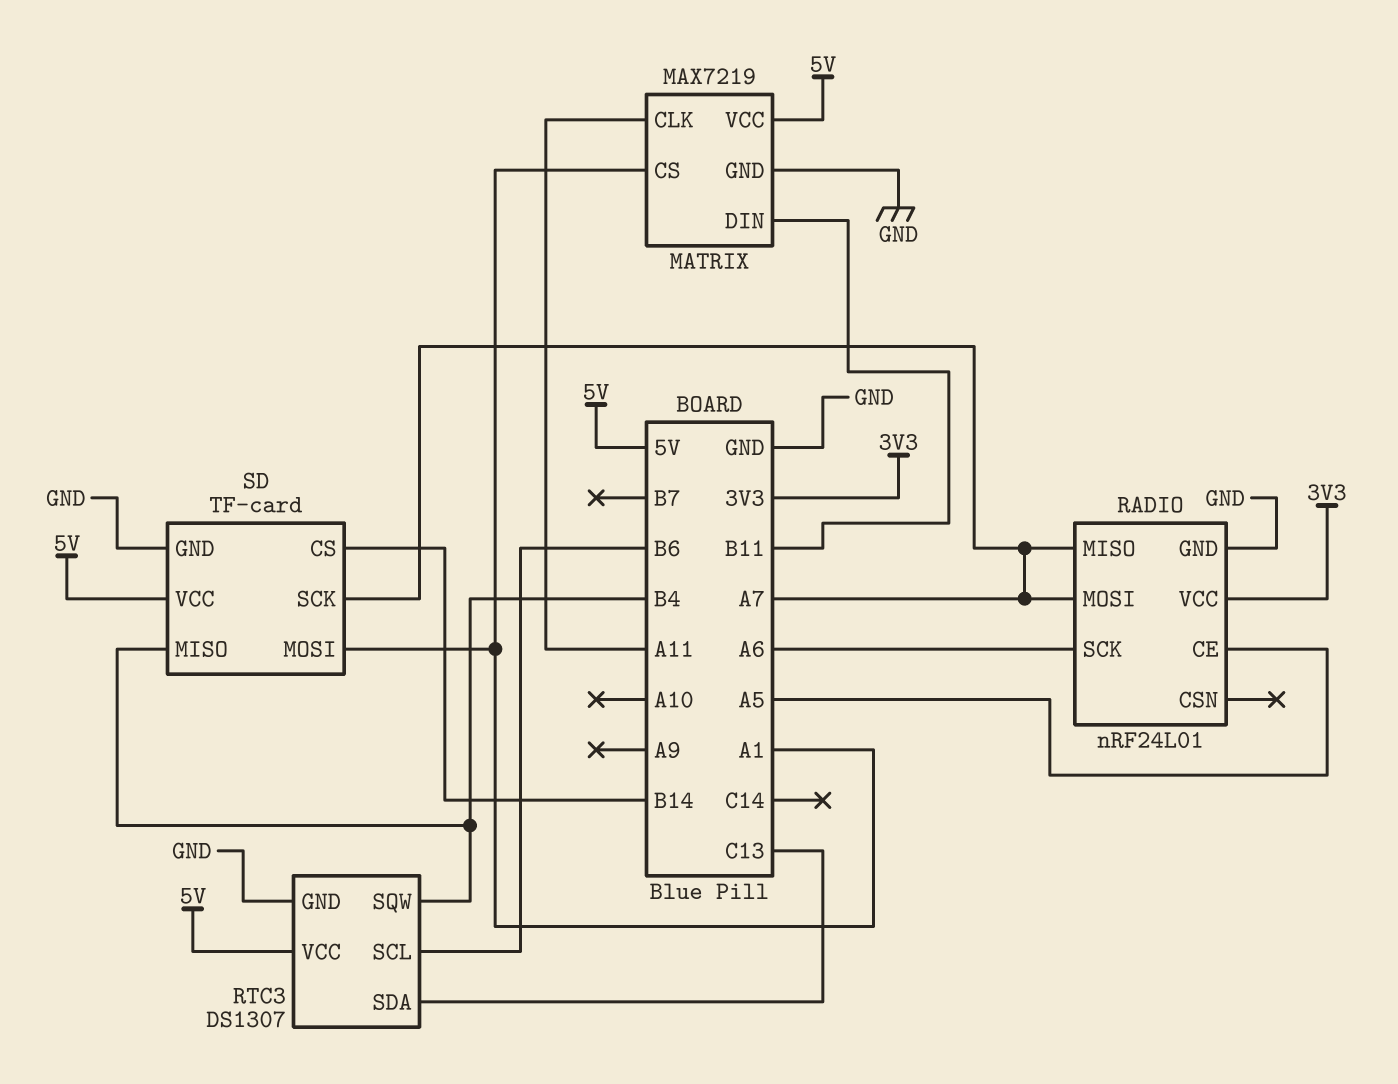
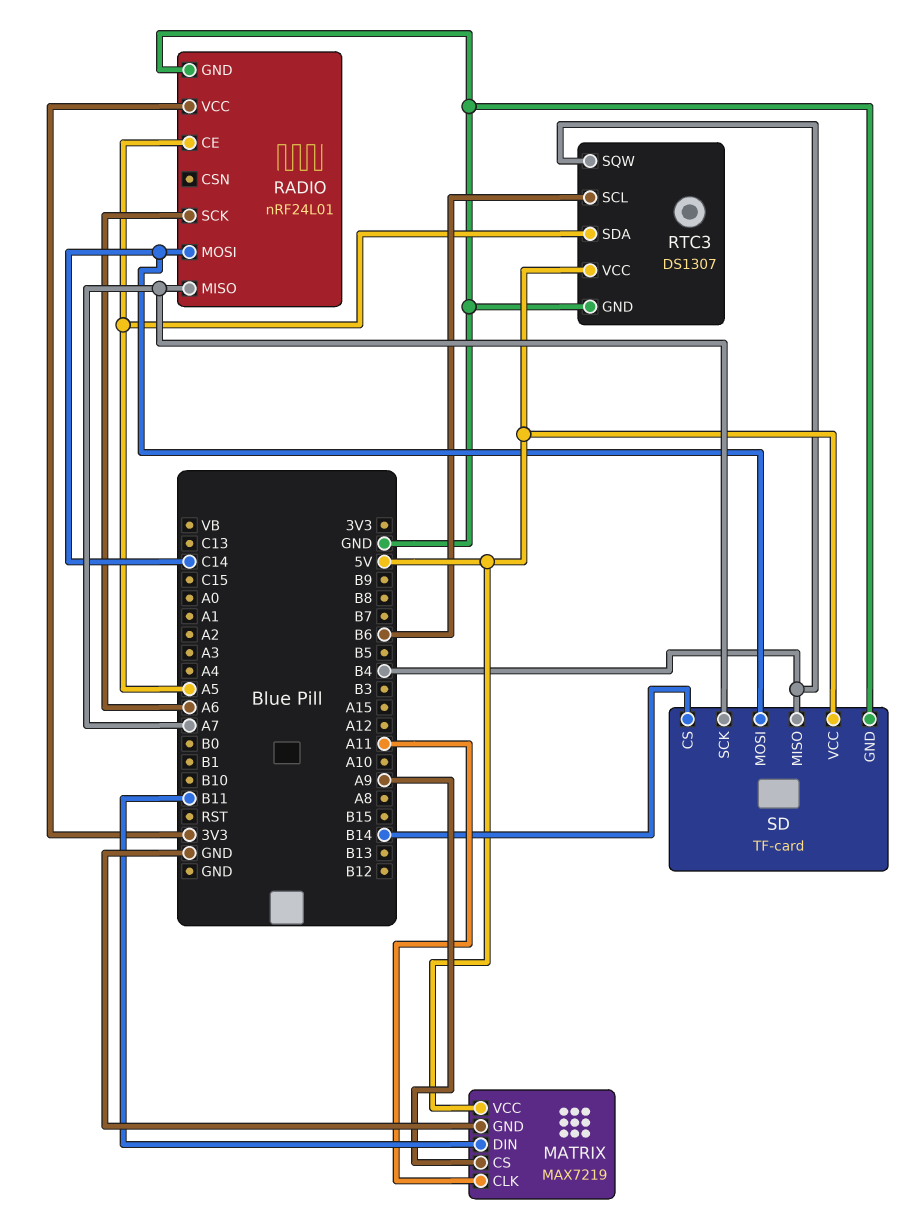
MATRIX pin CS: A1 -> A9
RADIO pin MOSI: A7 -> C14
RTC3 pin SDA: C13 -> A5
SD pin MOSI: A1 -> C14

